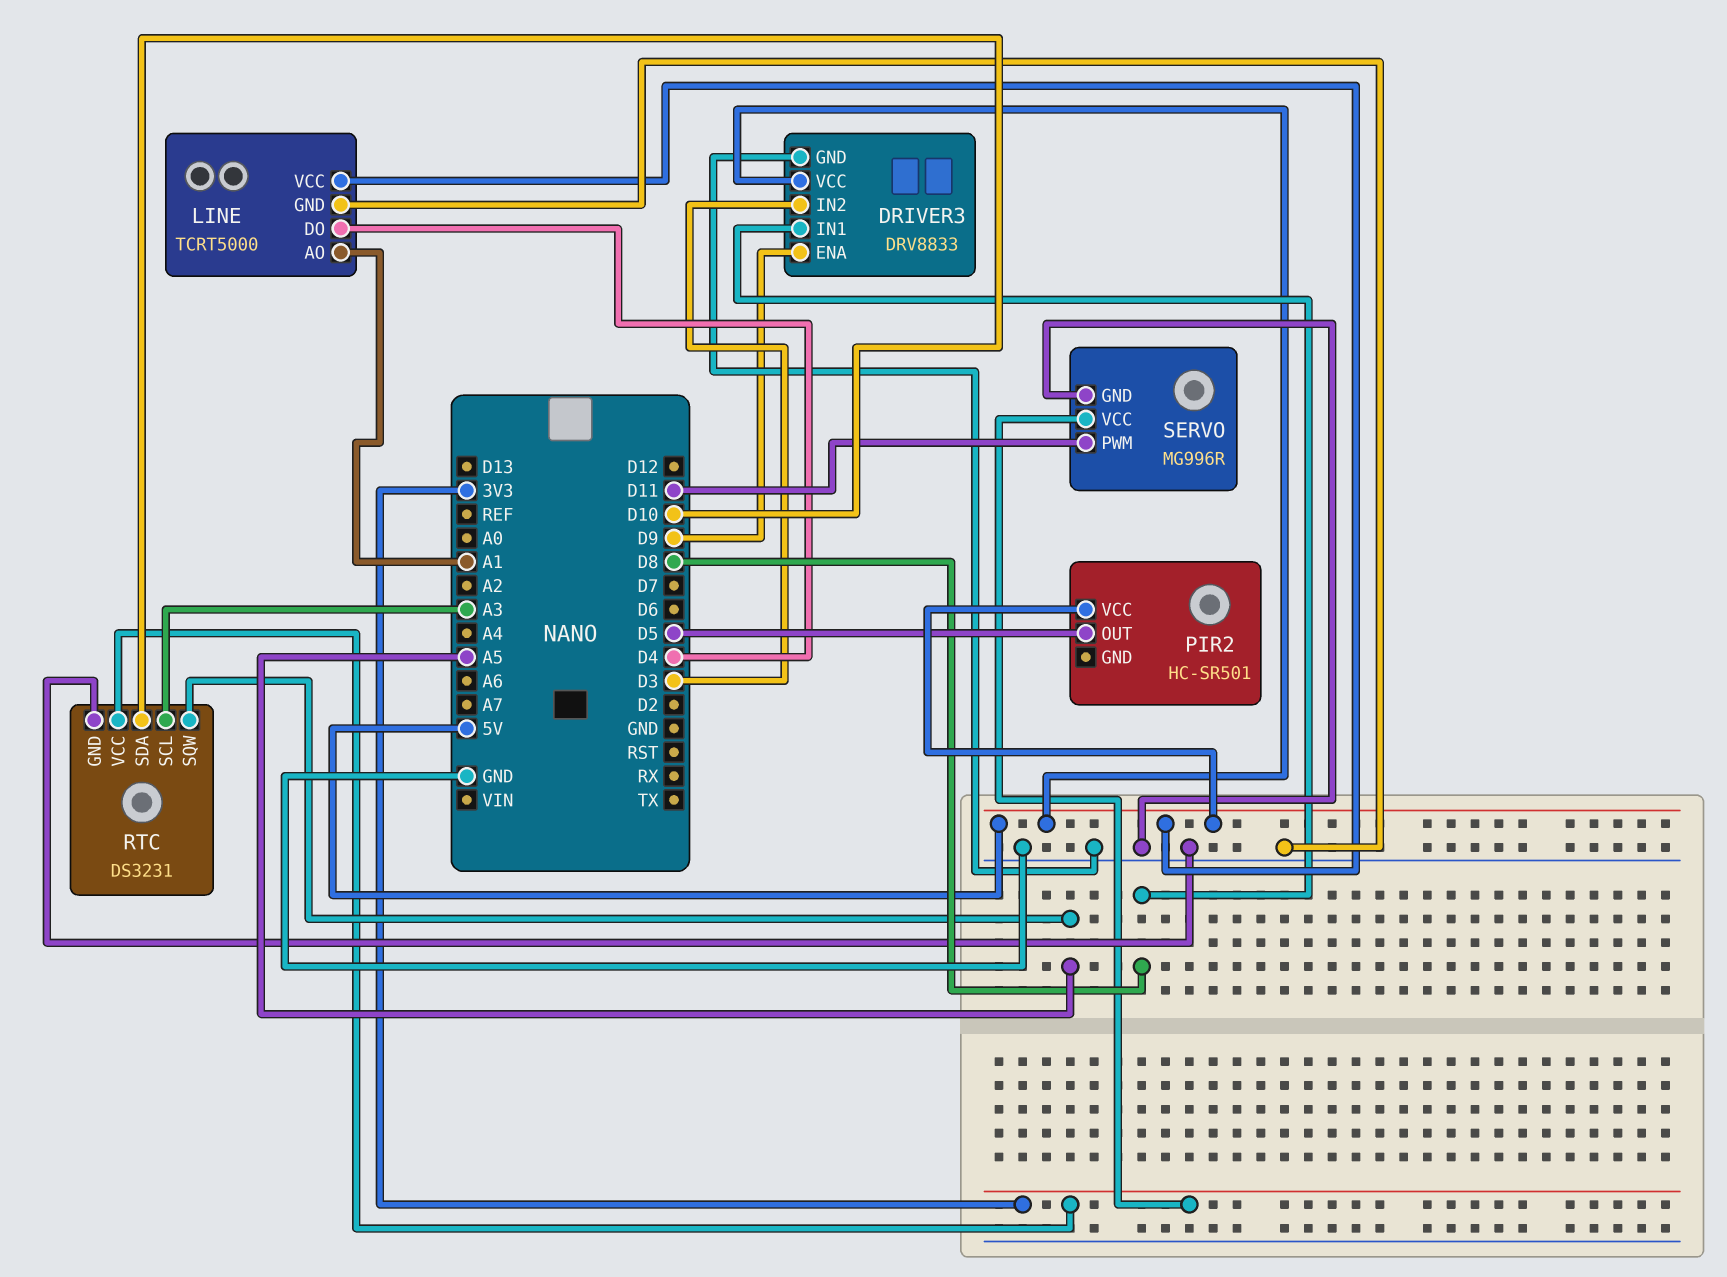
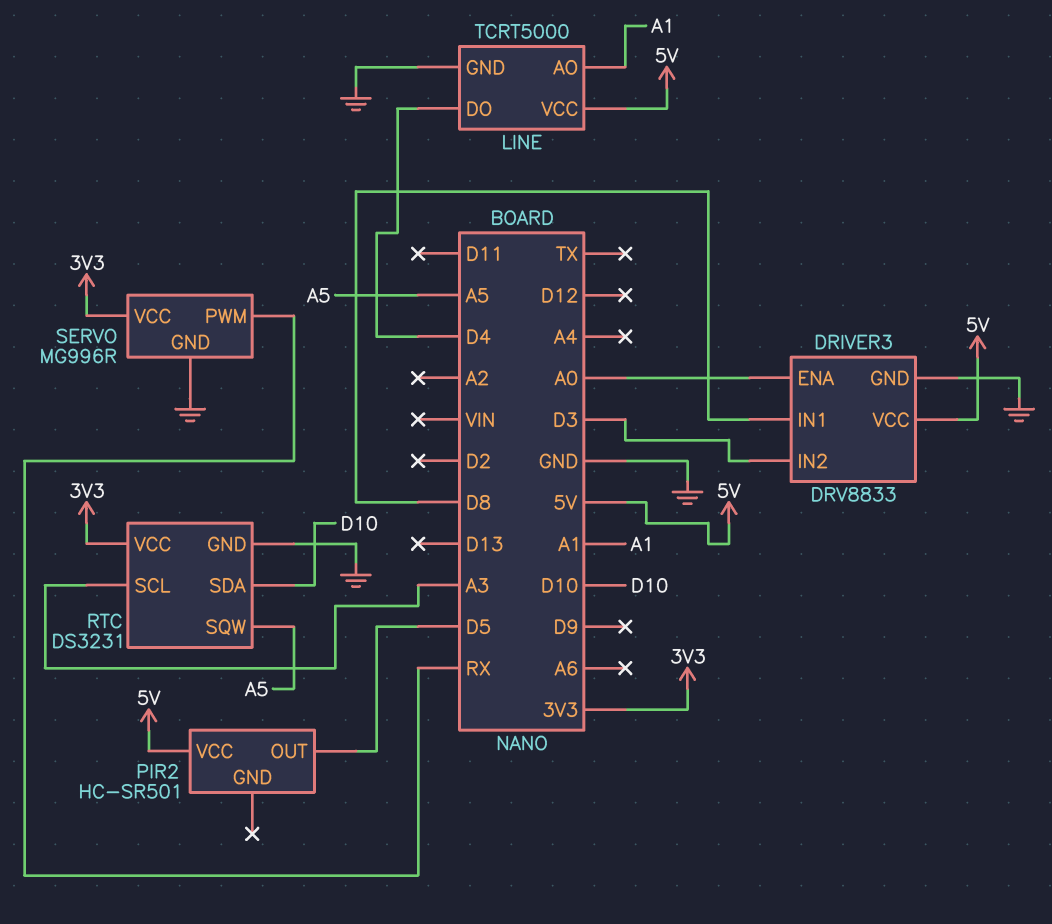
DRIVER3 pin ENA: D9 -> A0
SERVO pin PWM: D11 -> RX

